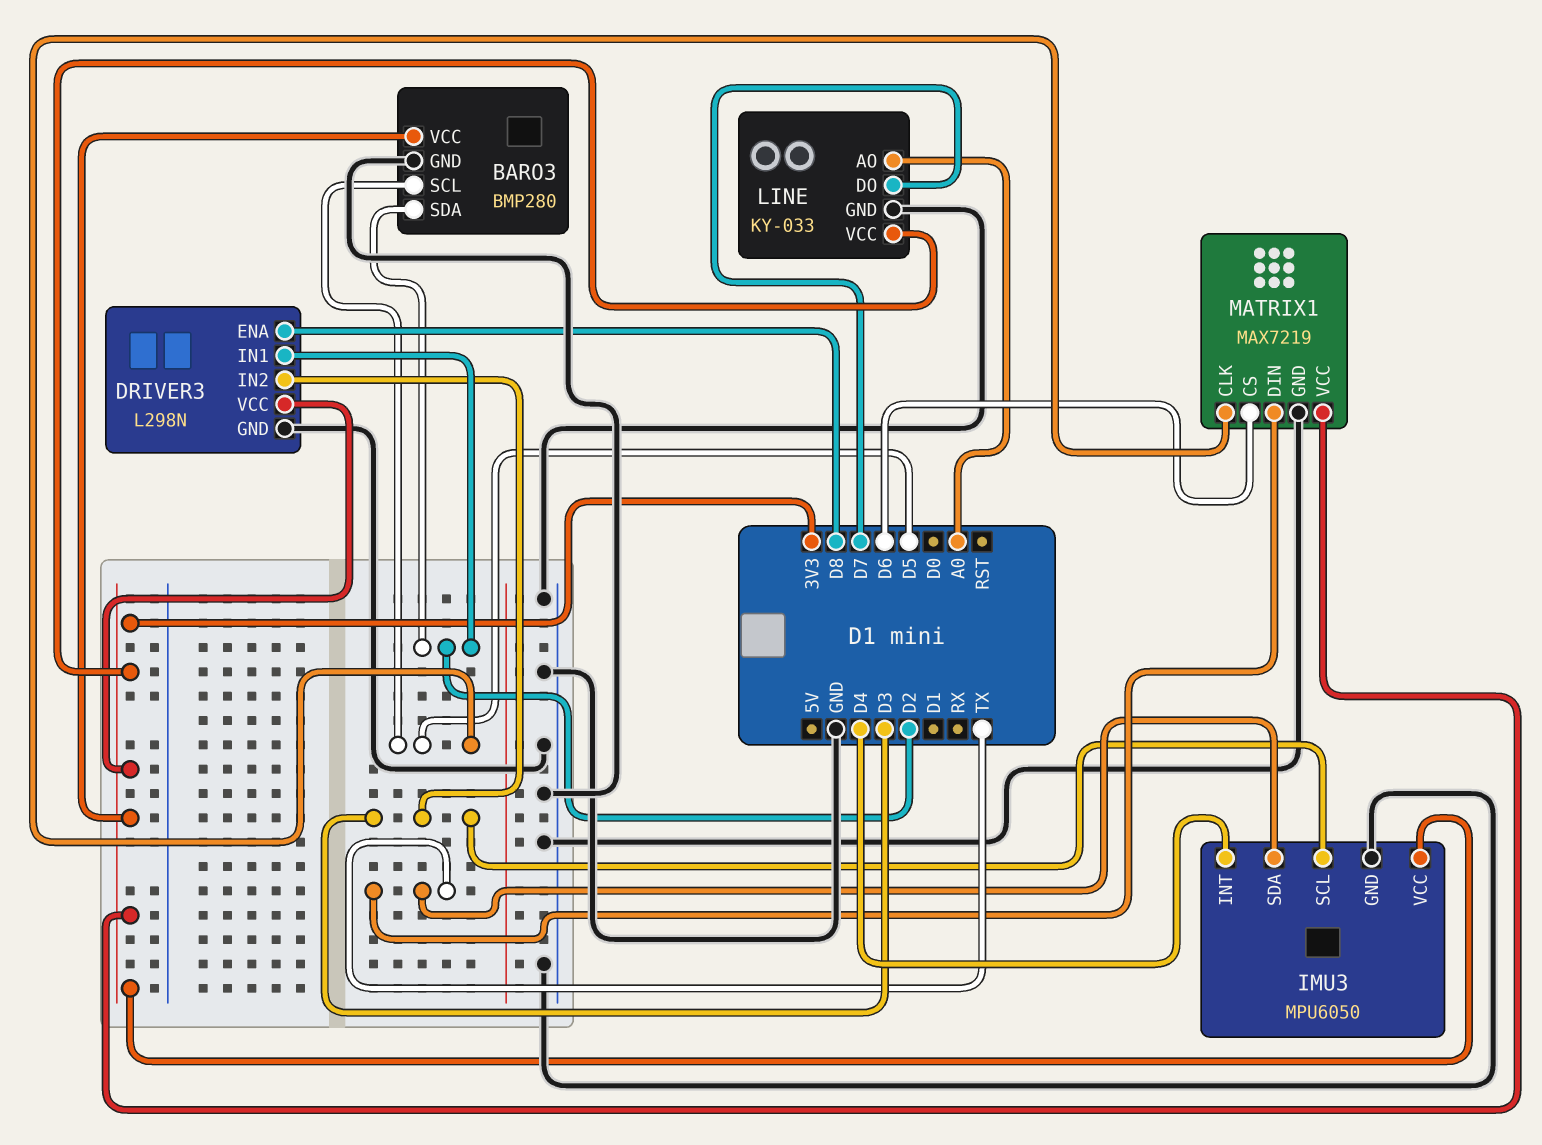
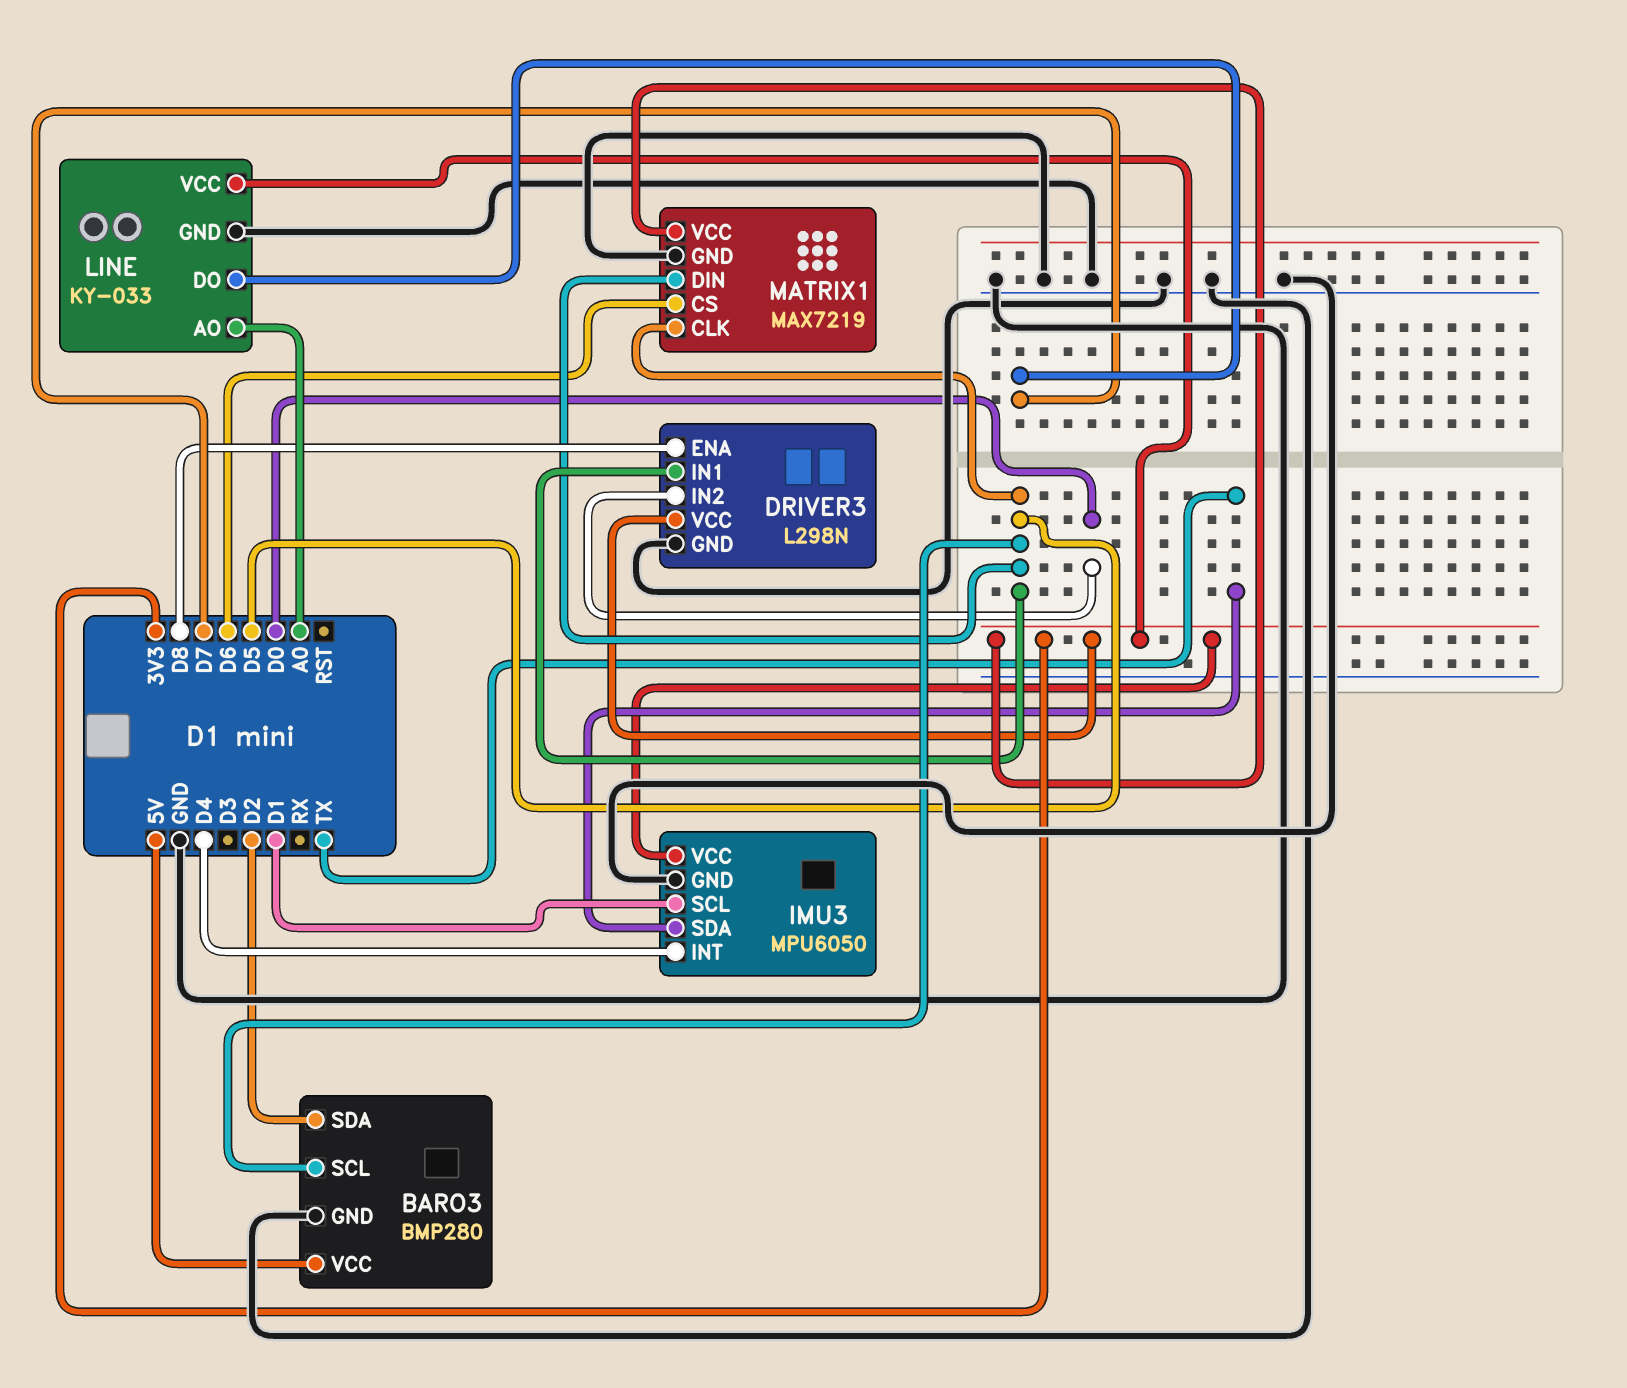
BARO3 pin VCC: 3V3 -> 5V
DRIVER3 pin IN1: D2 -> D5
DRIVER3 pin IN2: D3 -> D0
IMU3 pin SCL: D3 -> D1
MATRIX1 pin DIN: TX -> D5

